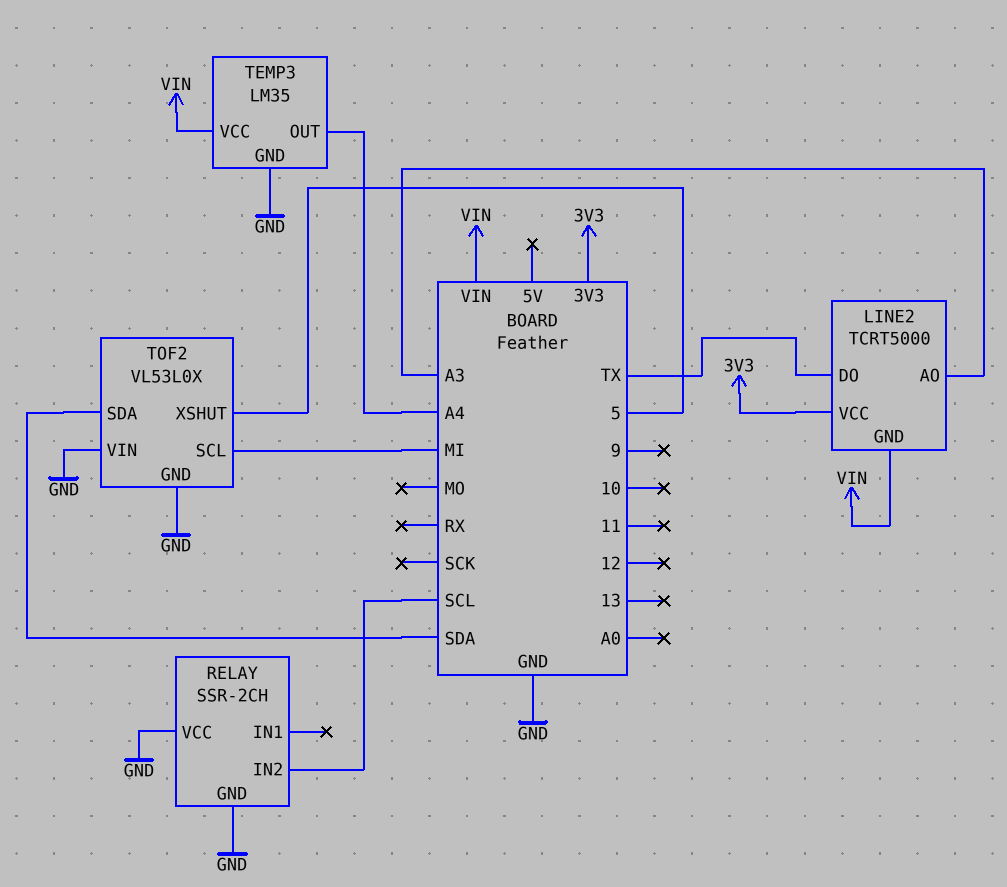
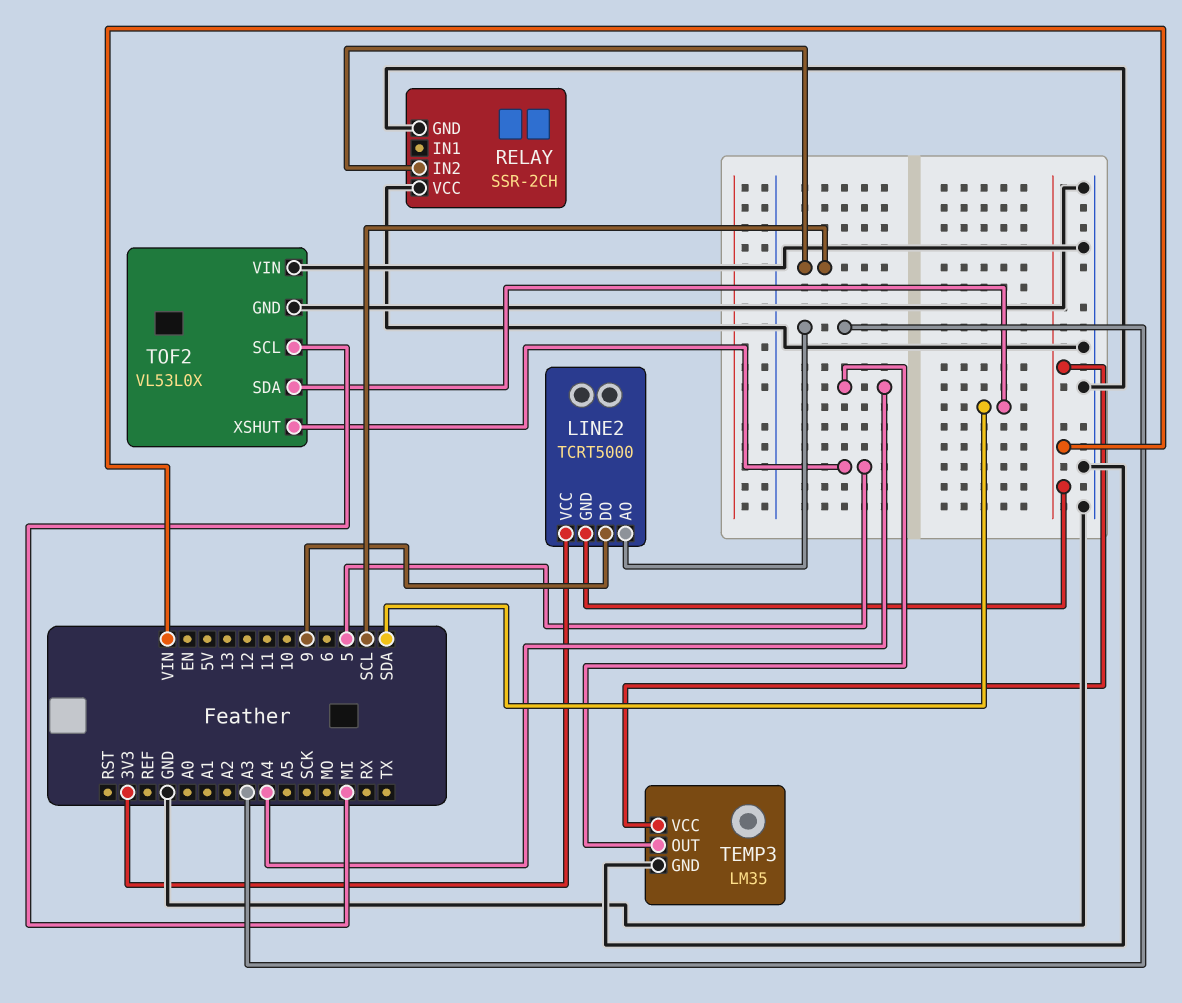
LINE2 pin DO: TX -> 9

